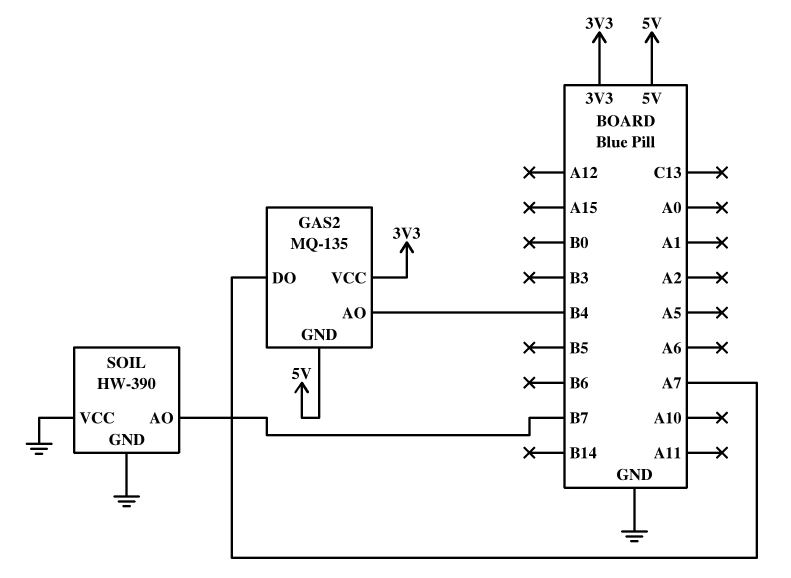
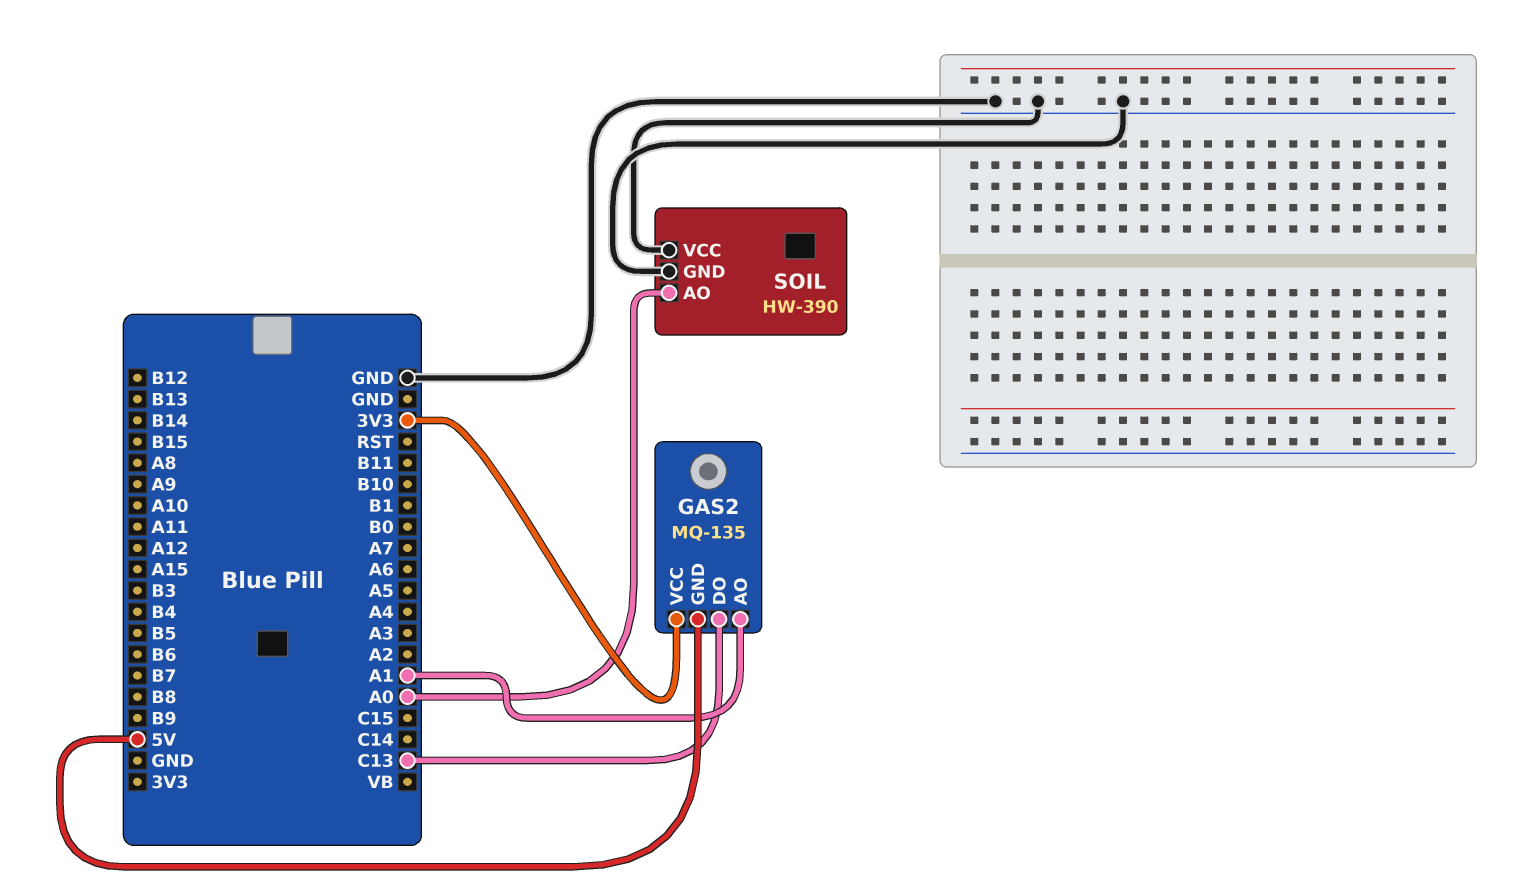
GAS2 pin AO: B4 -> A1
GAS2 pin DO: A7 -> C13
SOIL pin AO: B7 -> A0

